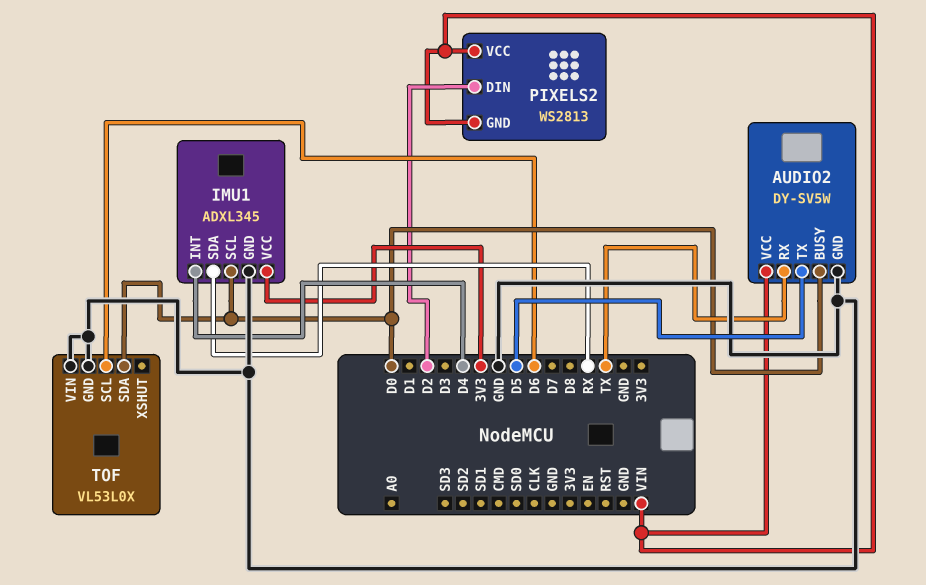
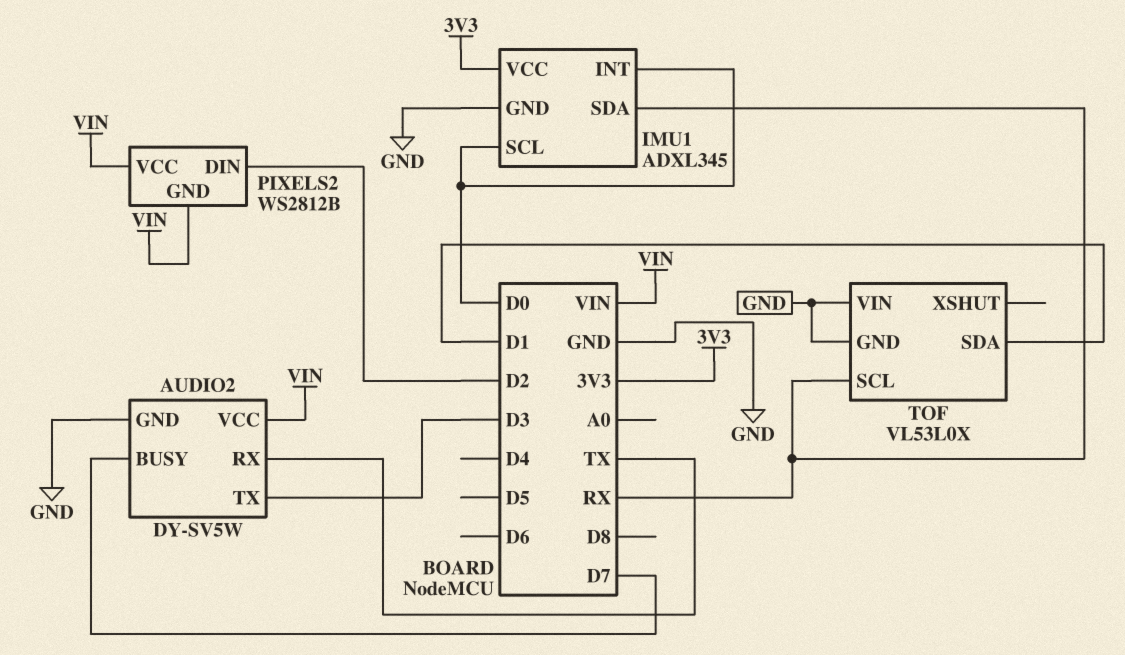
AUDIO2 pin BUSY: D0 -> D7
AUDIO2 pin TX: D5 -> D3
IMU1 pin INT: D4 -> D0
PIXELS2: WS2813 -> WS2812B
TOF pin SCL: D6 -> RX
TOF pin SDA: D0 -> D1

